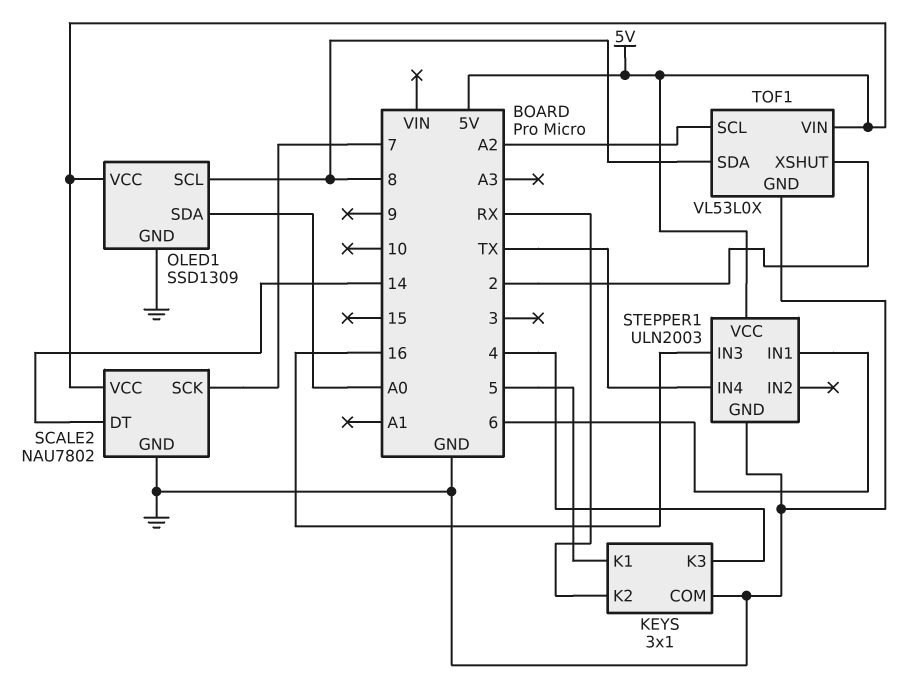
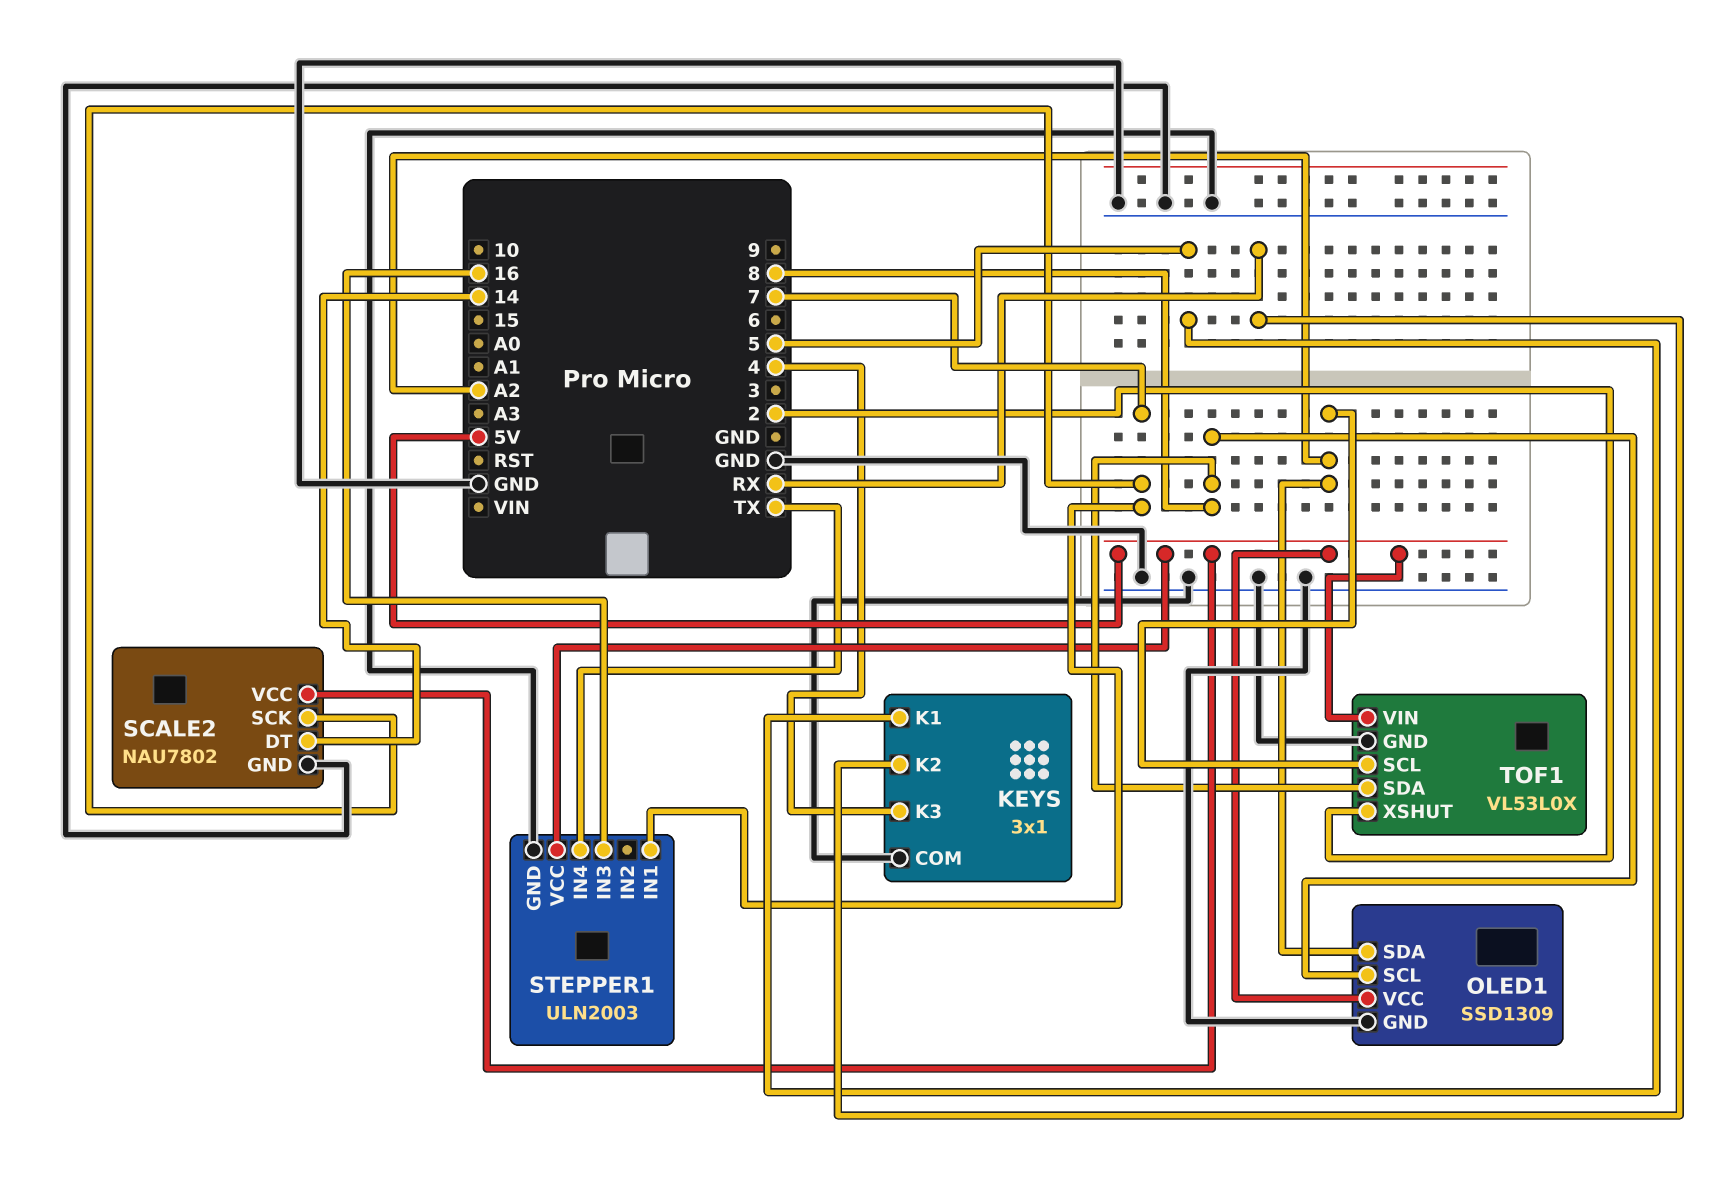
OLED1 pin SDA: A0 -> A2
STEPPER1 pin IN1: 6 -> 7

